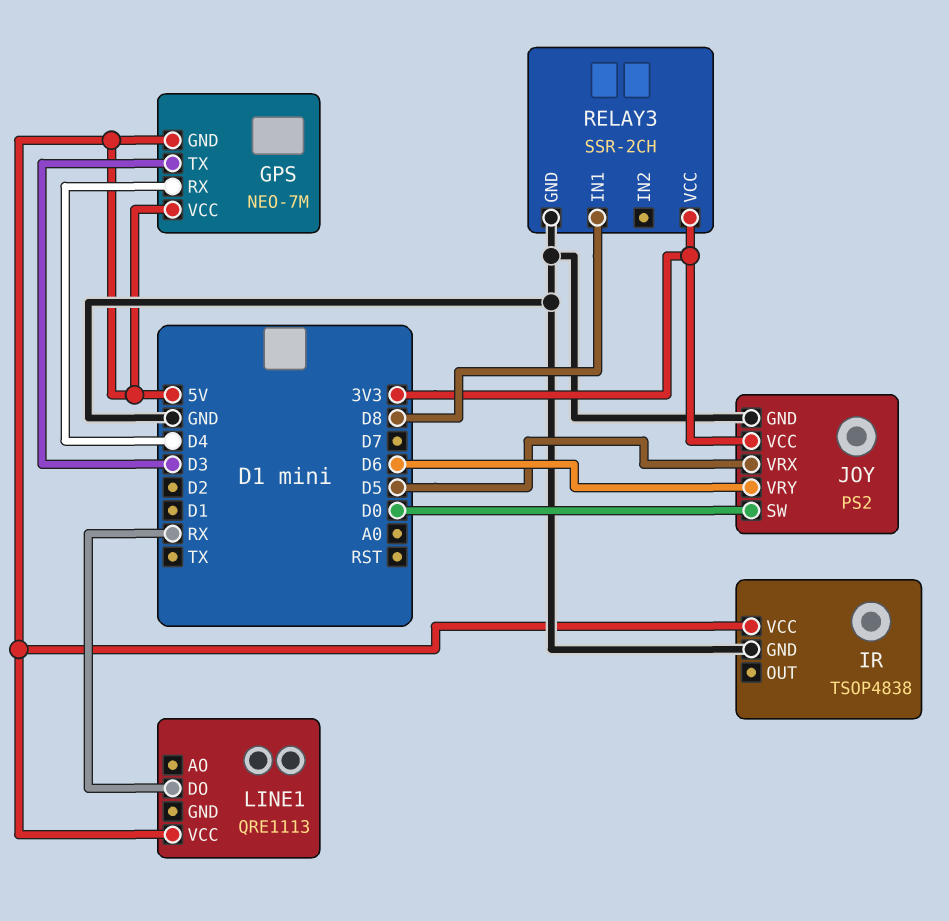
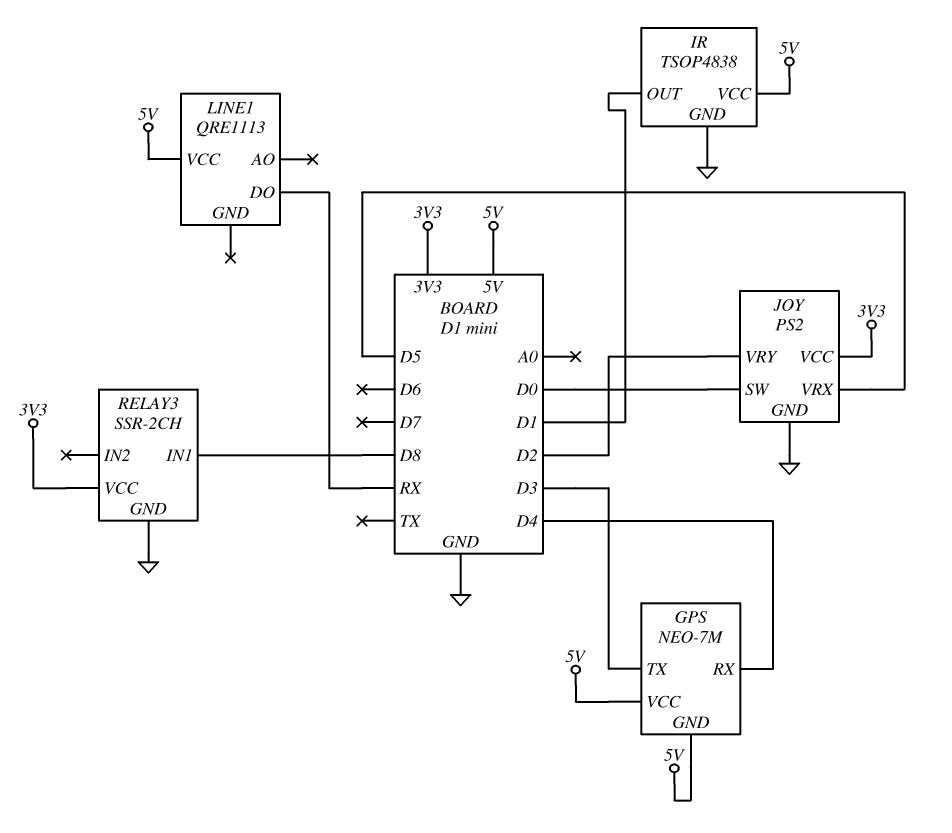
IR pin OUT: none -> D1
JOY pin VRY: D6 -> D2

